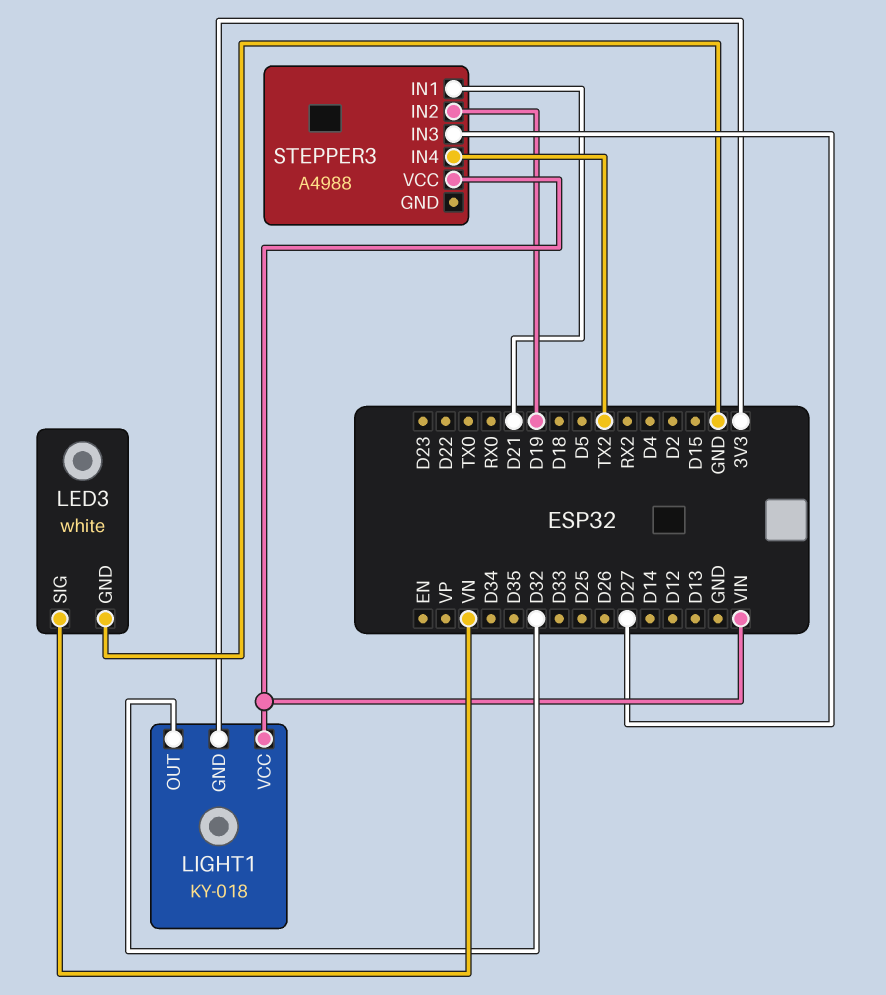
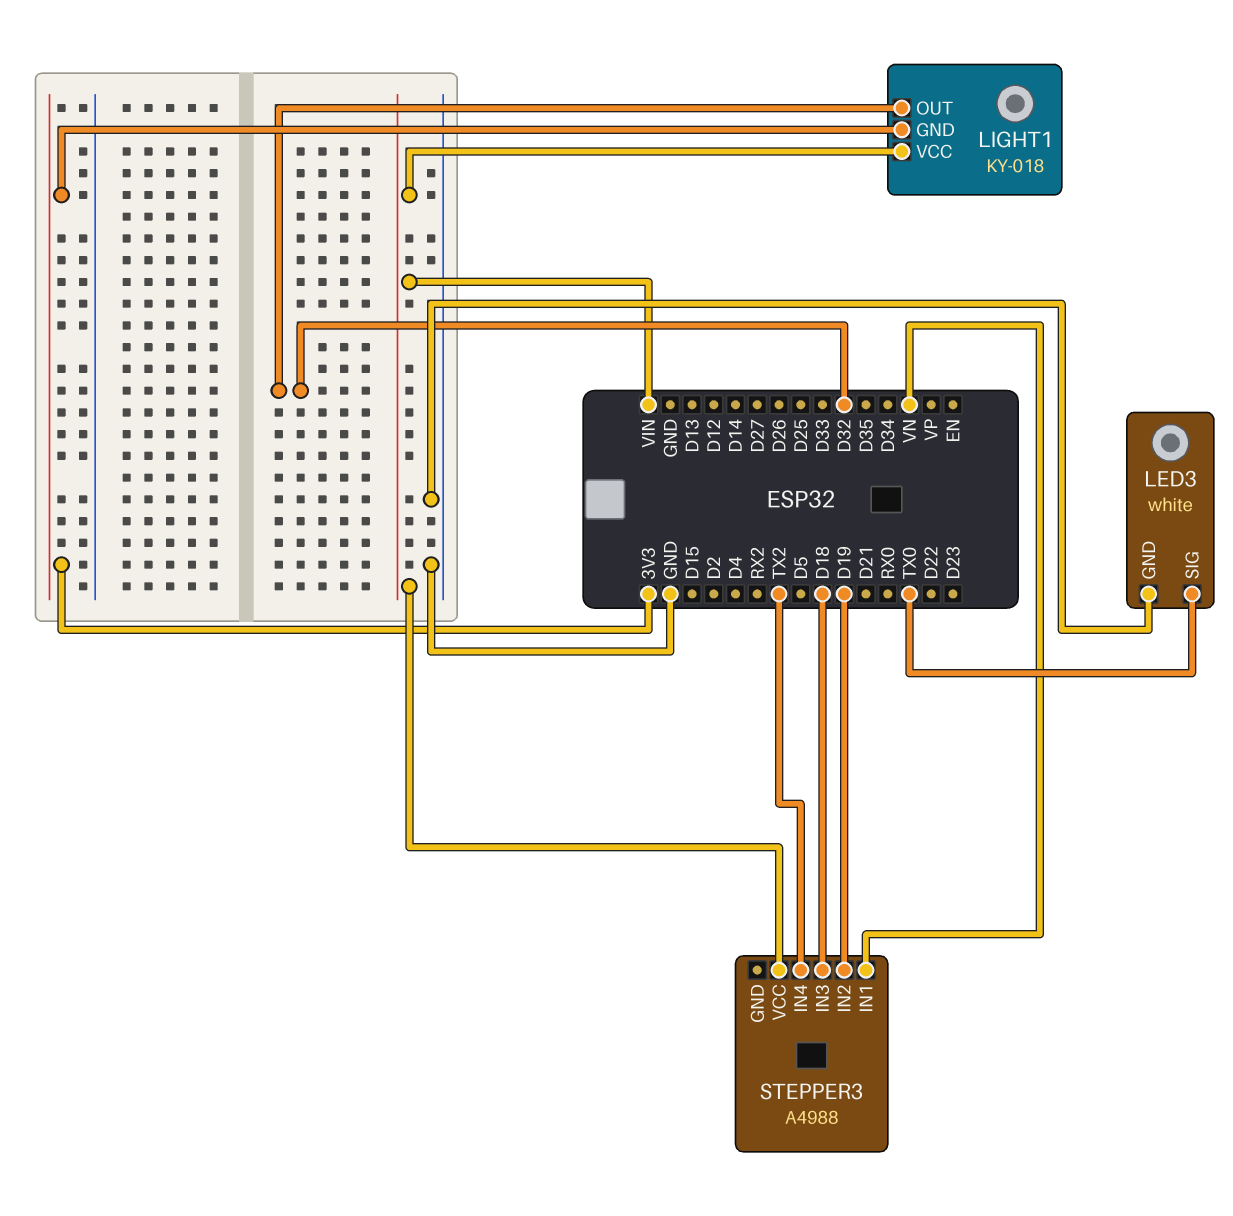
LED3 pin SIG: VN -> TX0
STEPPER3 pin IN1: D21 -> VN
STEPPER3 pin IN3: D27 -> D18

